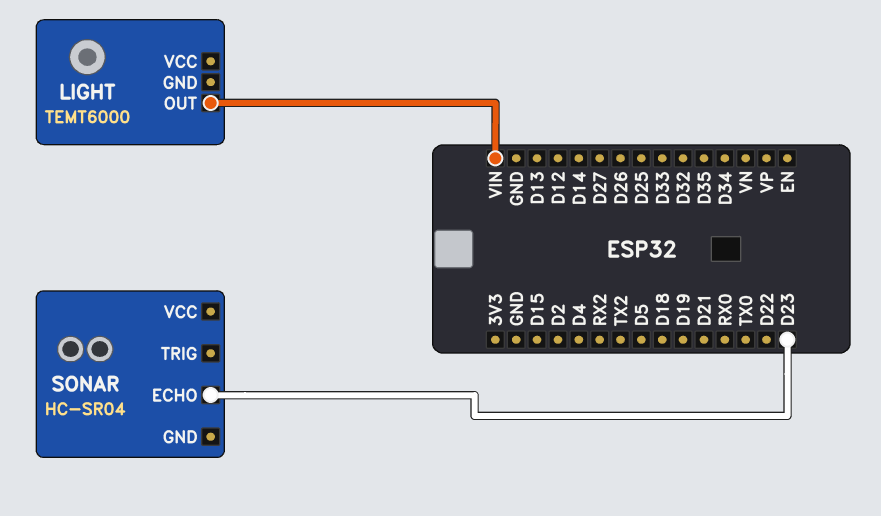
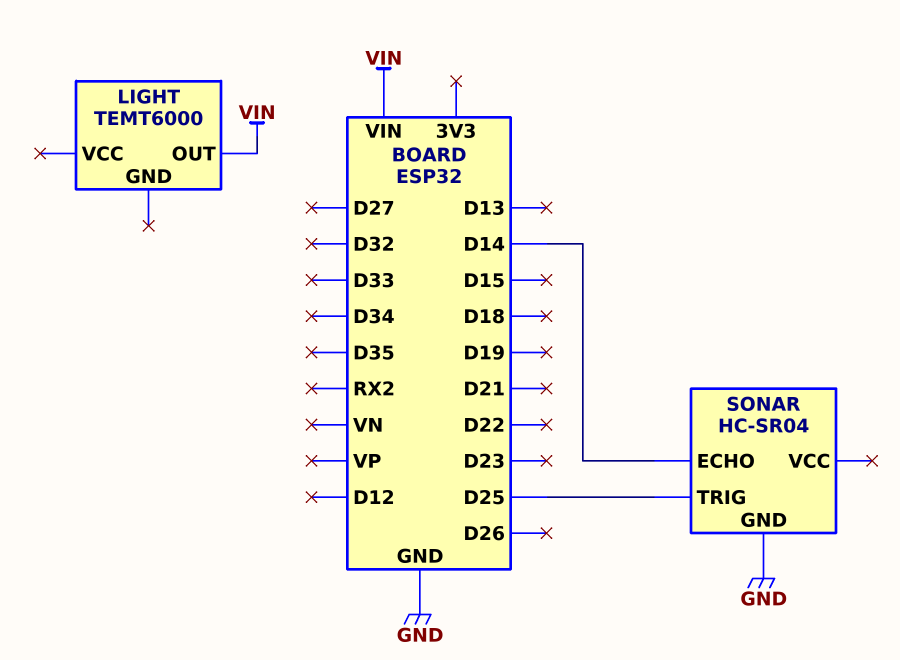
SONAR pin ECHO: D23 -> D14
SONAR pin GND: none -> GND
SONAR pin TRIG: none -> D25

